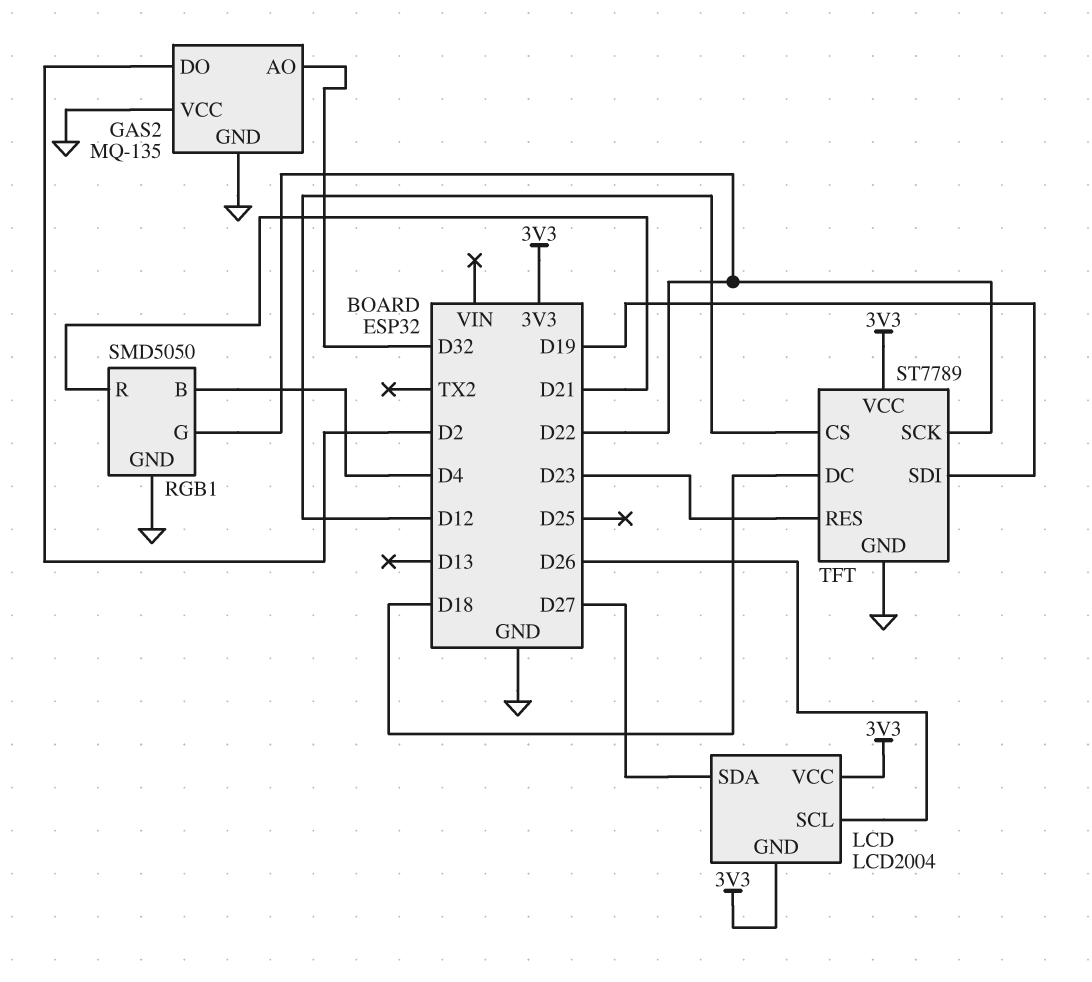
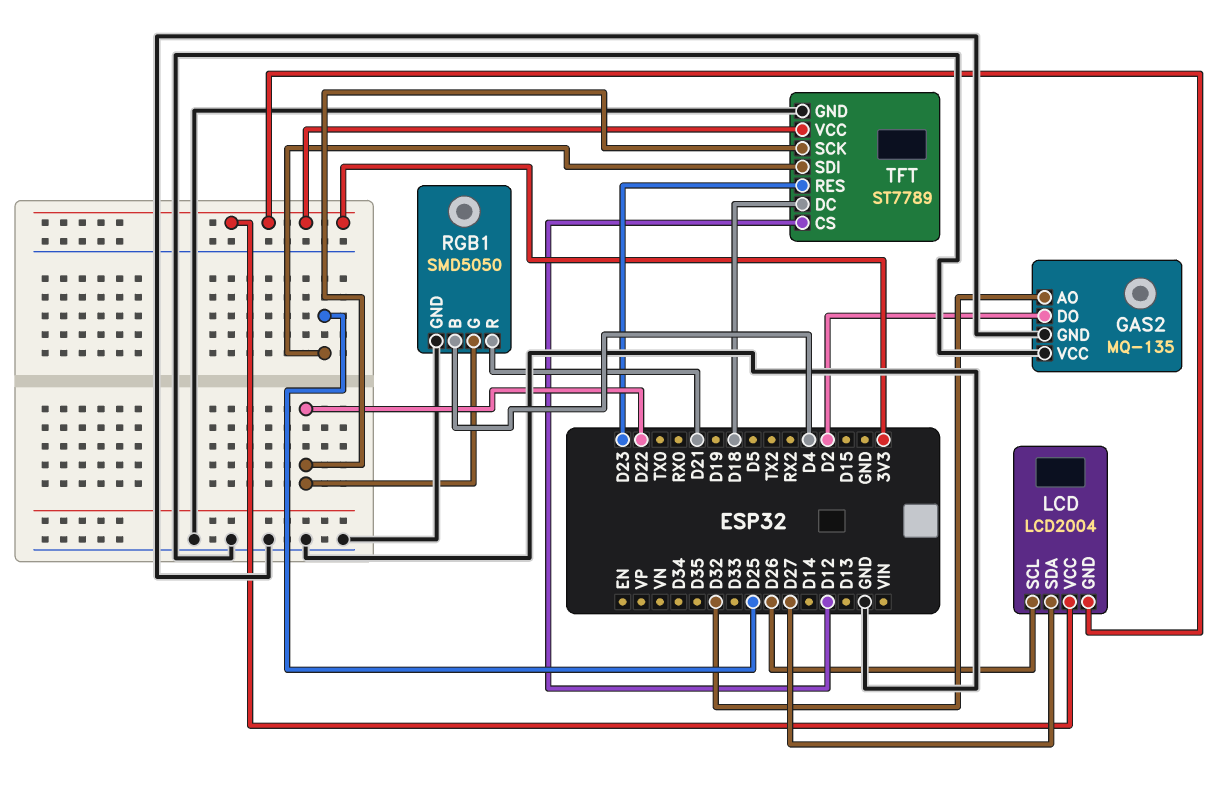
TFT pin SDI: D19 -> D25

